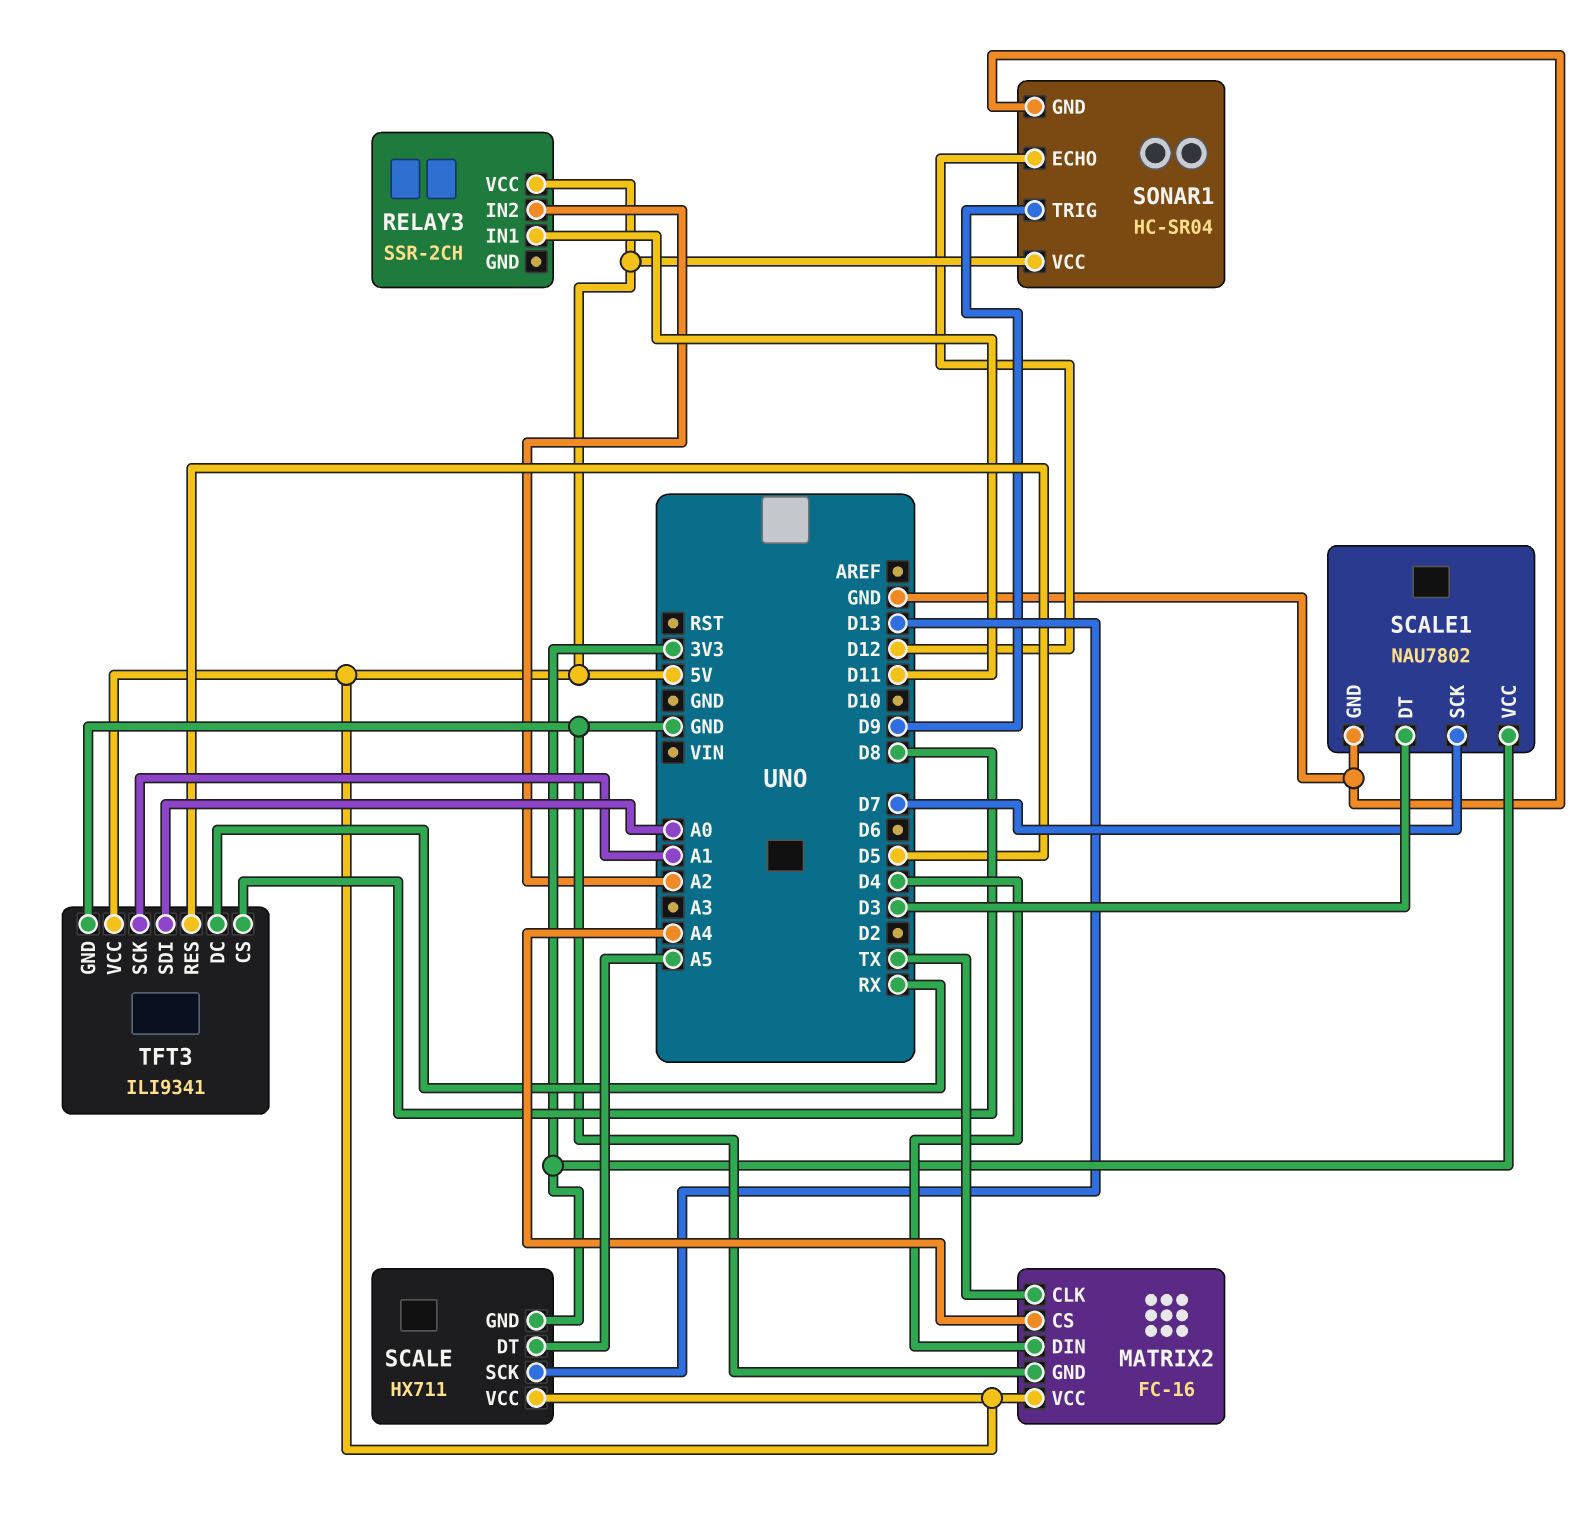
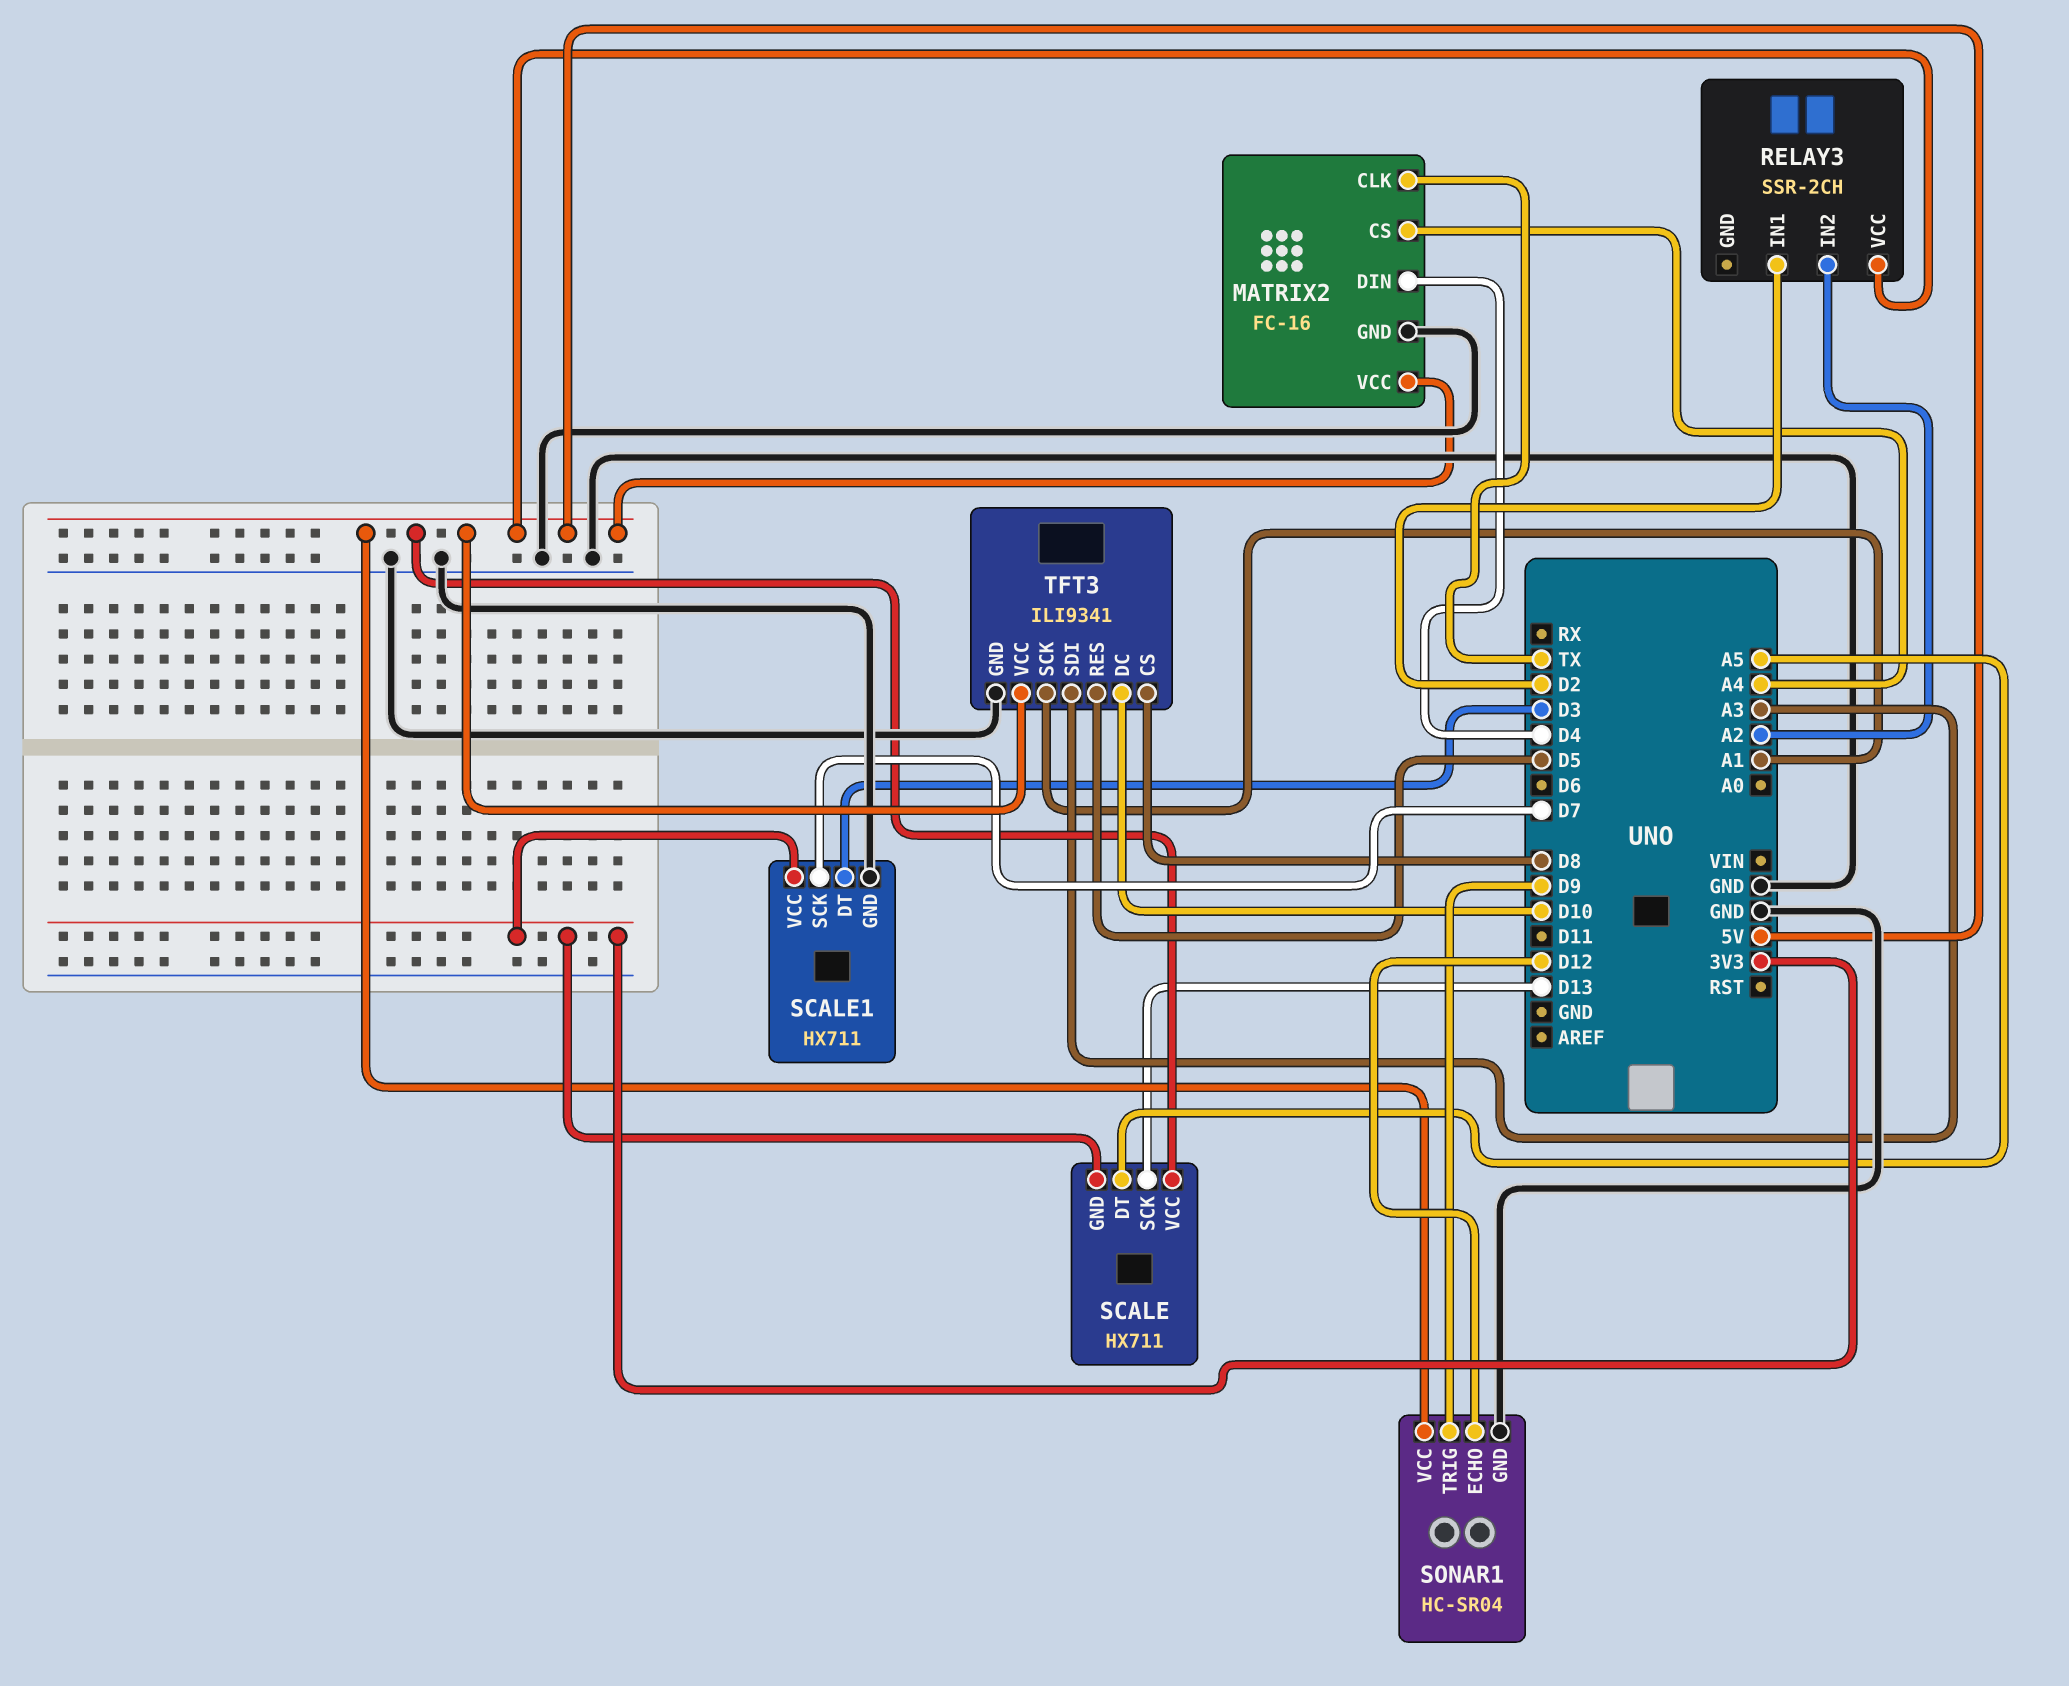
RELAY3 pin IN1: D11 -> D2
SCALE1: NAU7802 -> HX711
TFT3 pin DC: RX -> D10
TFT3 pin SDI: A0 -> A3

